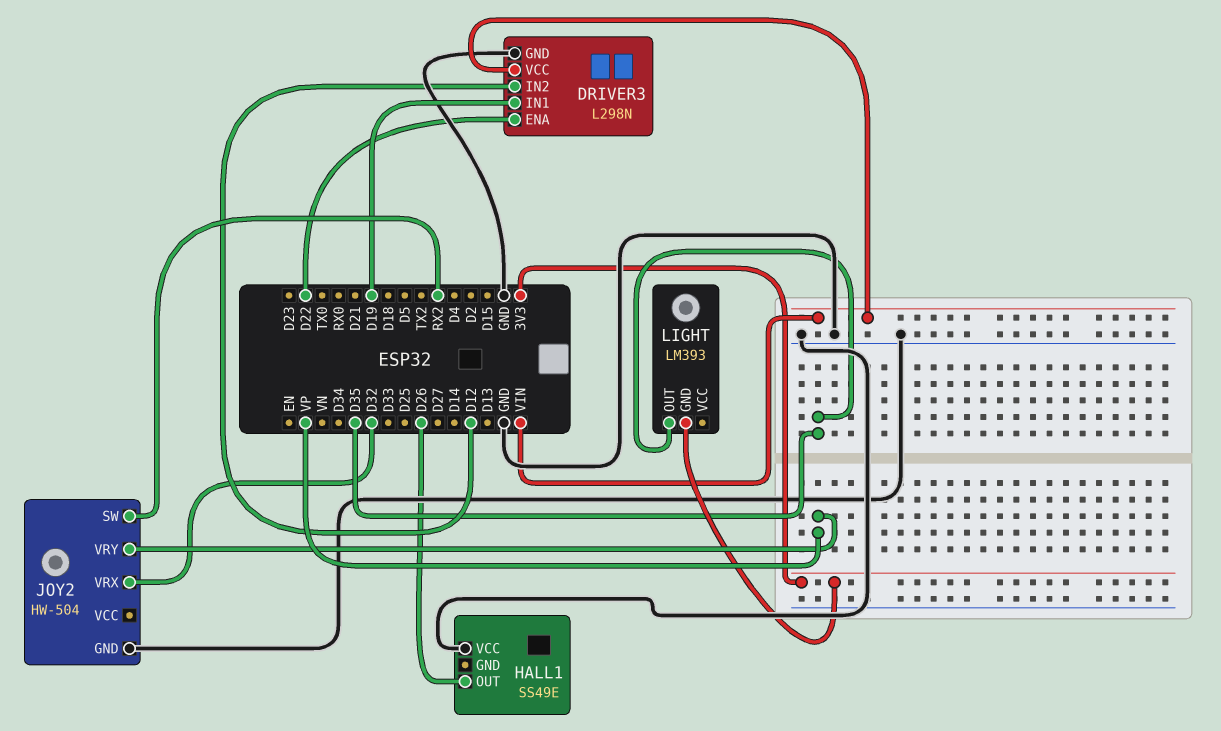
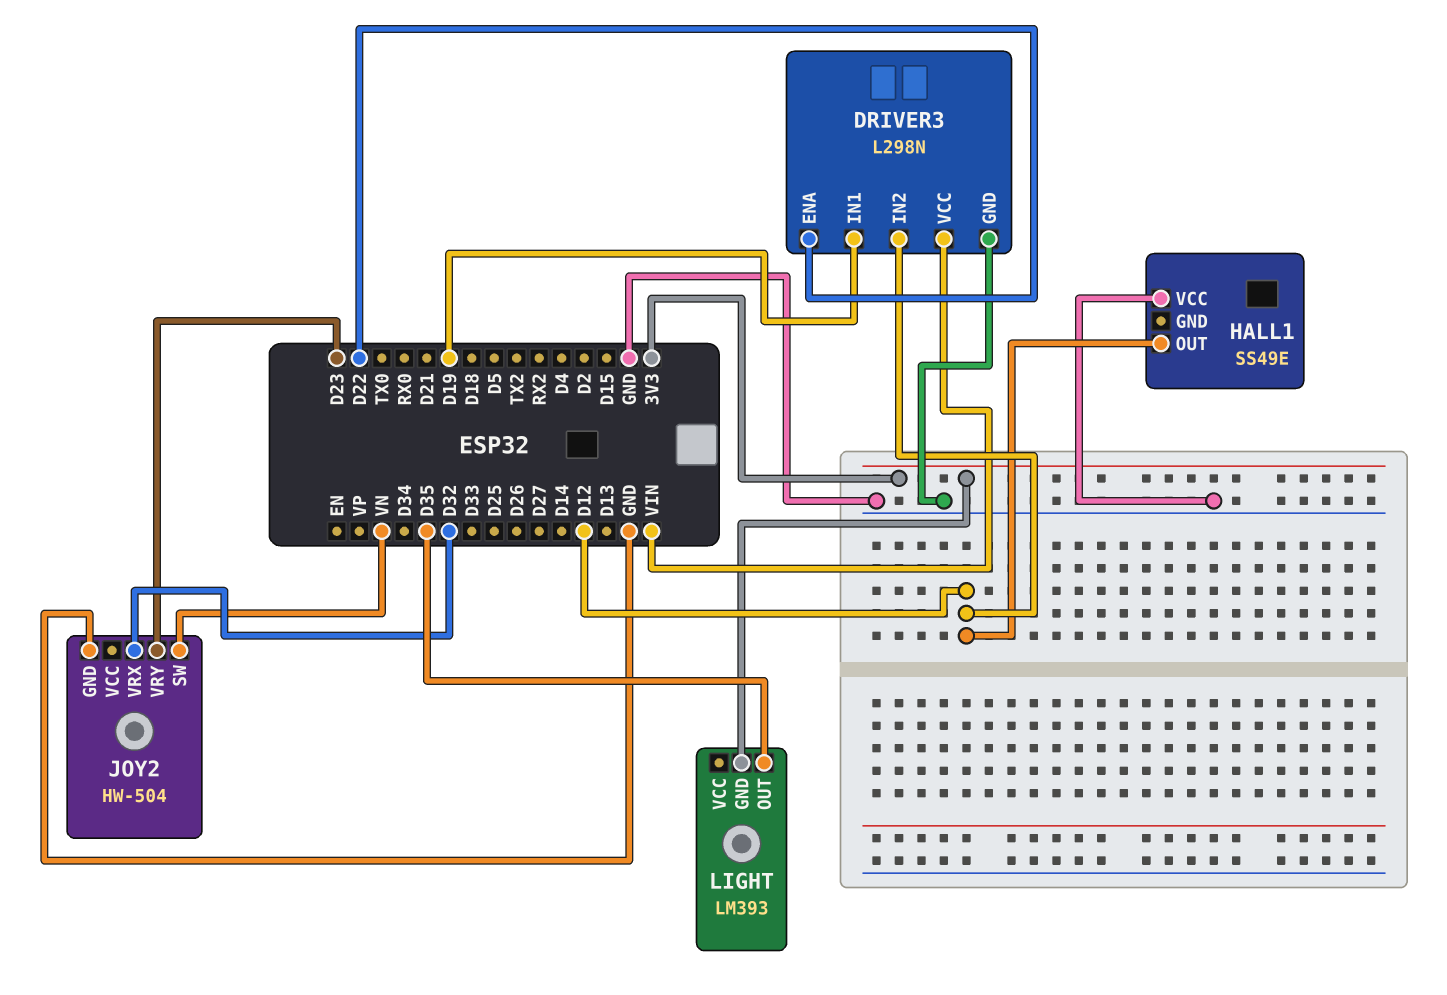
HALL1 pin OUT: D26 -> D12
JOY2 pin SW: RX2 -> VN
JOY2 pin VRY: VP -> D23

